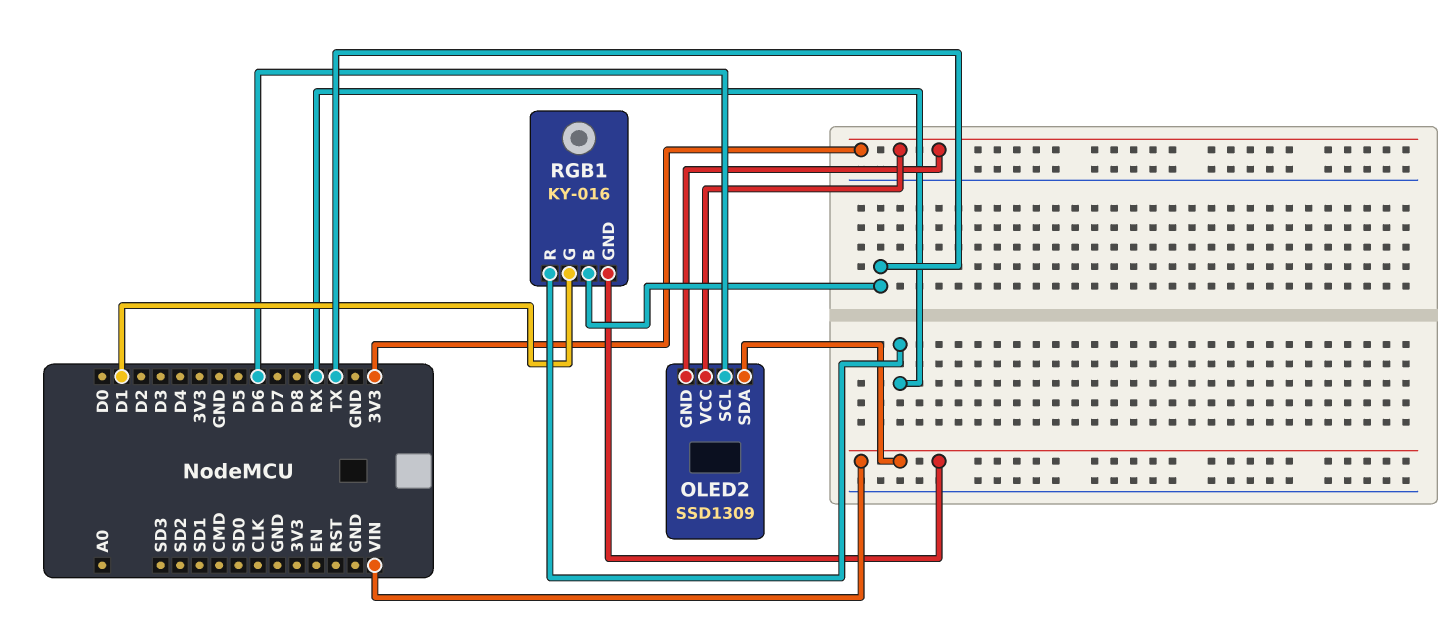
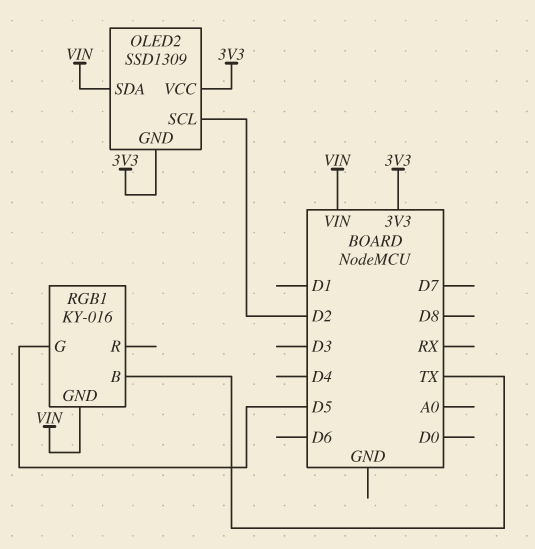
OLED2 pin SCL: D6 -> D2
RGB1 pin G: D1 -> D5
RGB1 pin R: RX -> none

